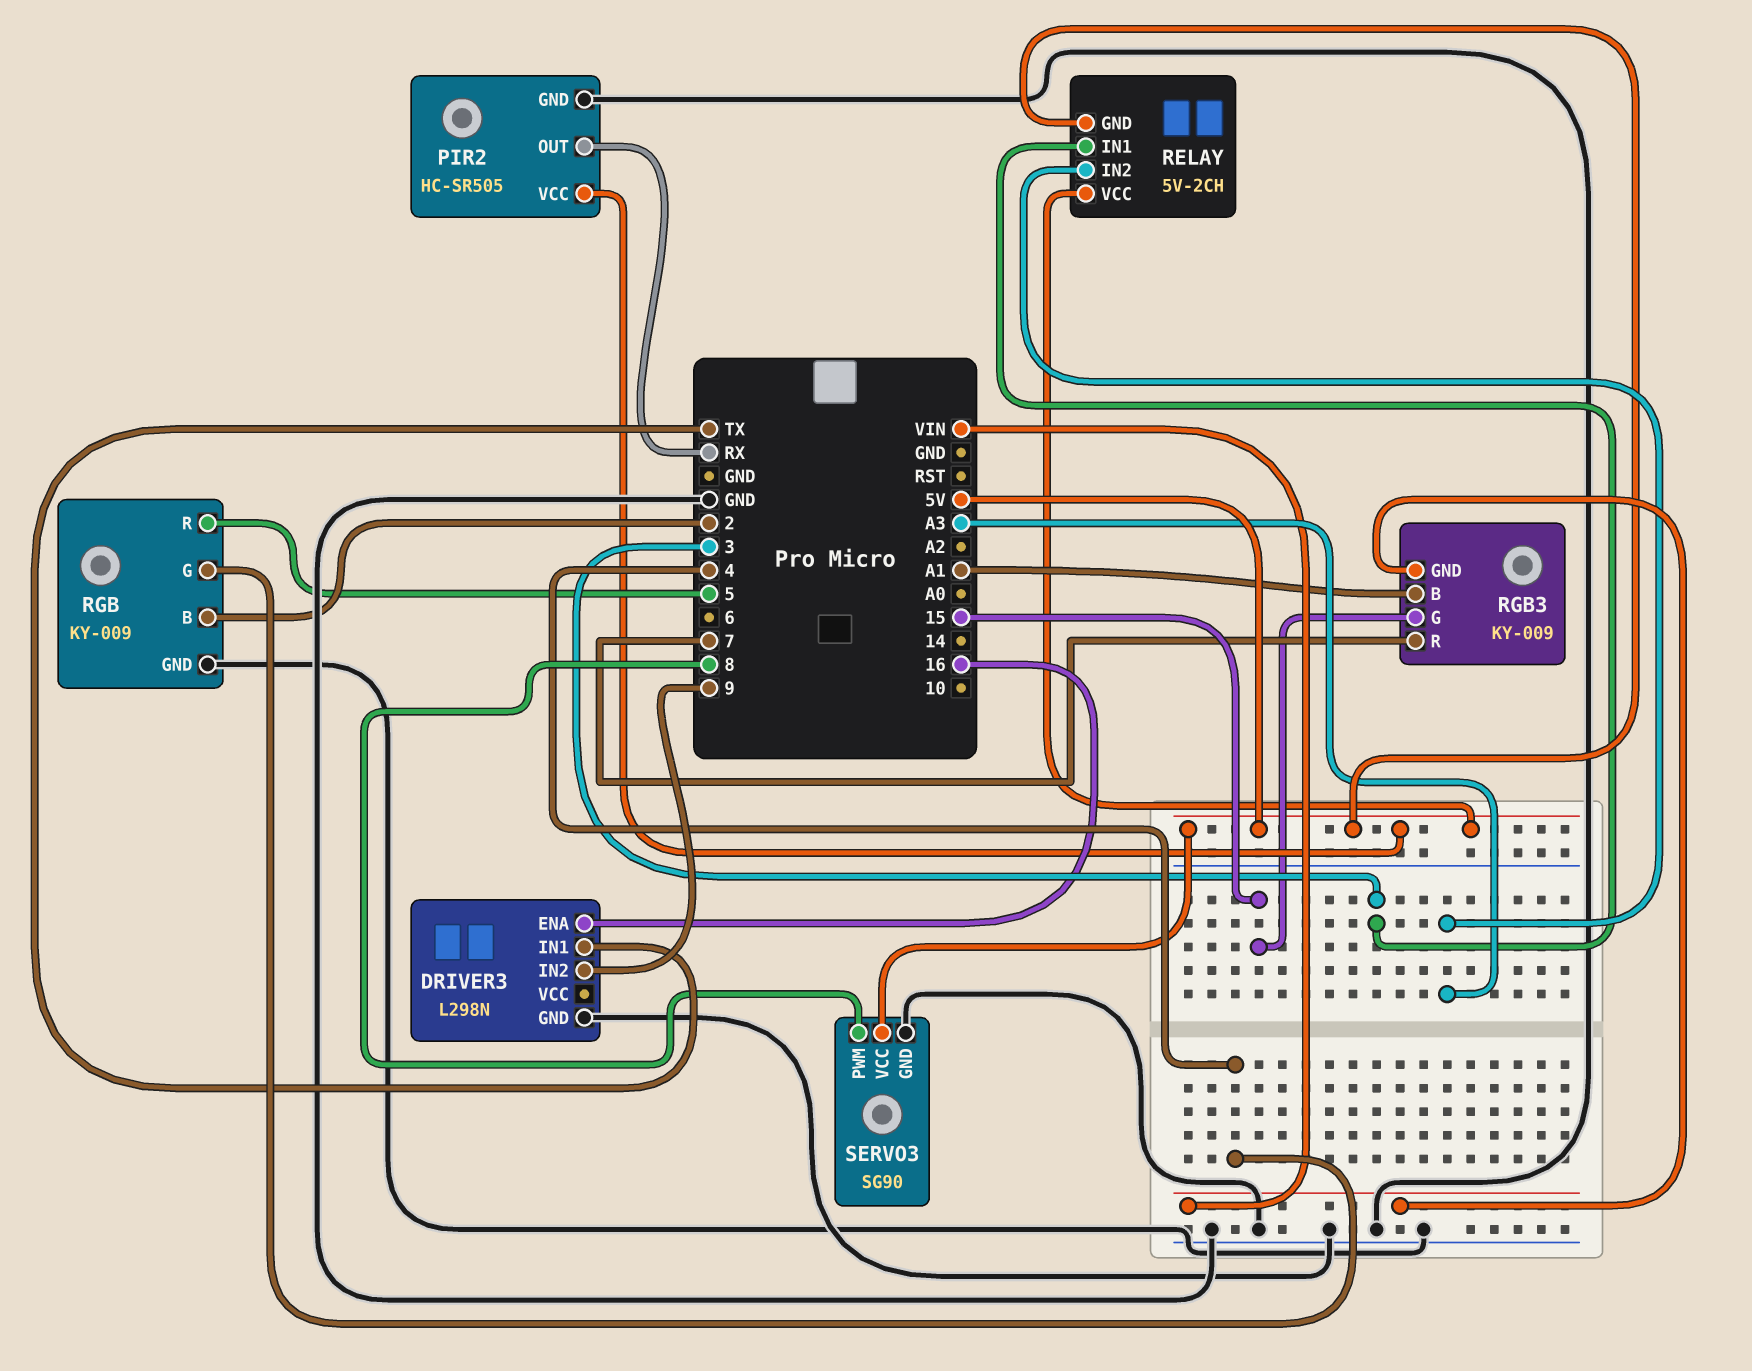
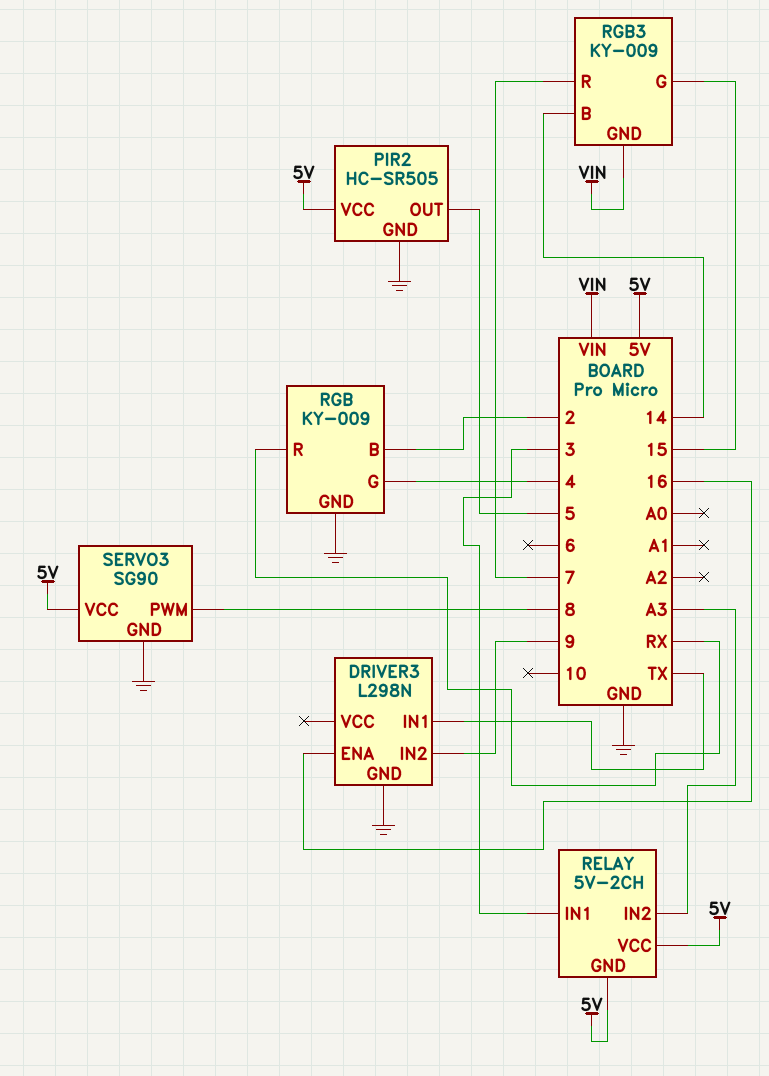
PIR2 pin OUT: RX -> 5
RGB pin R: 5 -> RX
RGB3 pin B: A1 -> 14

